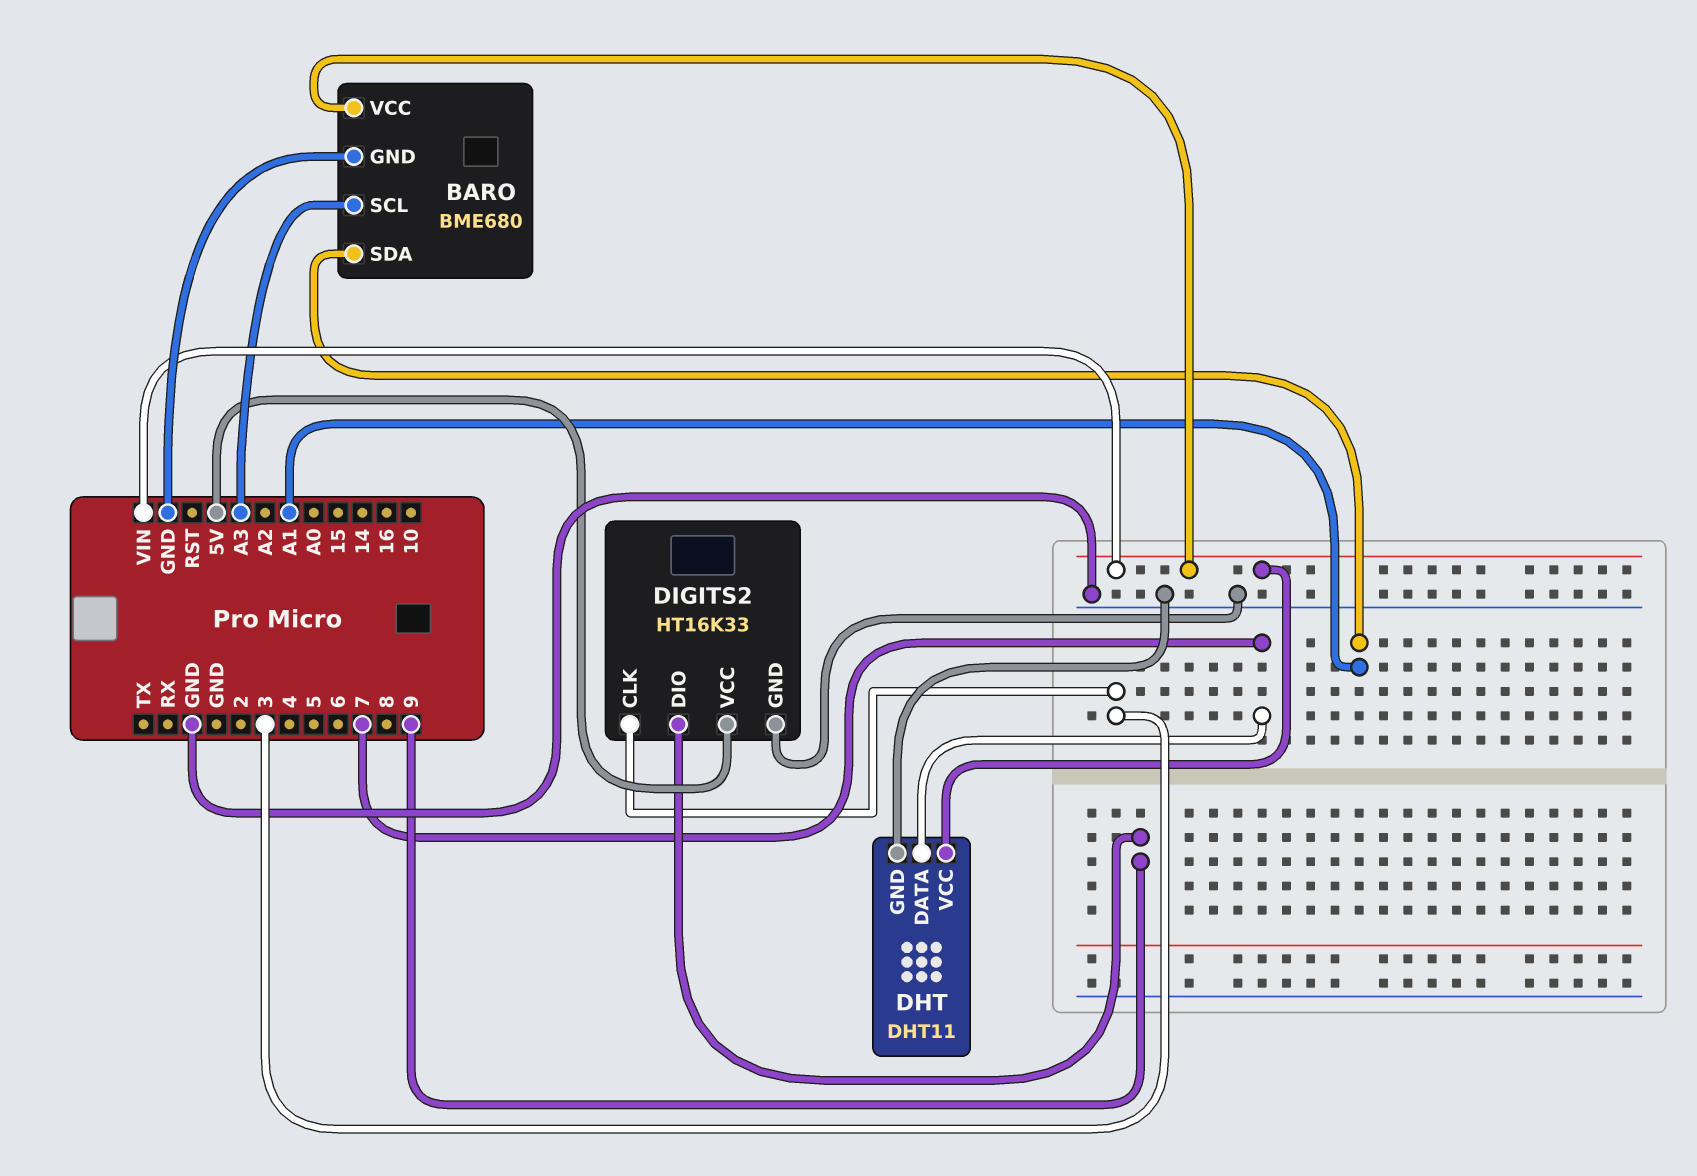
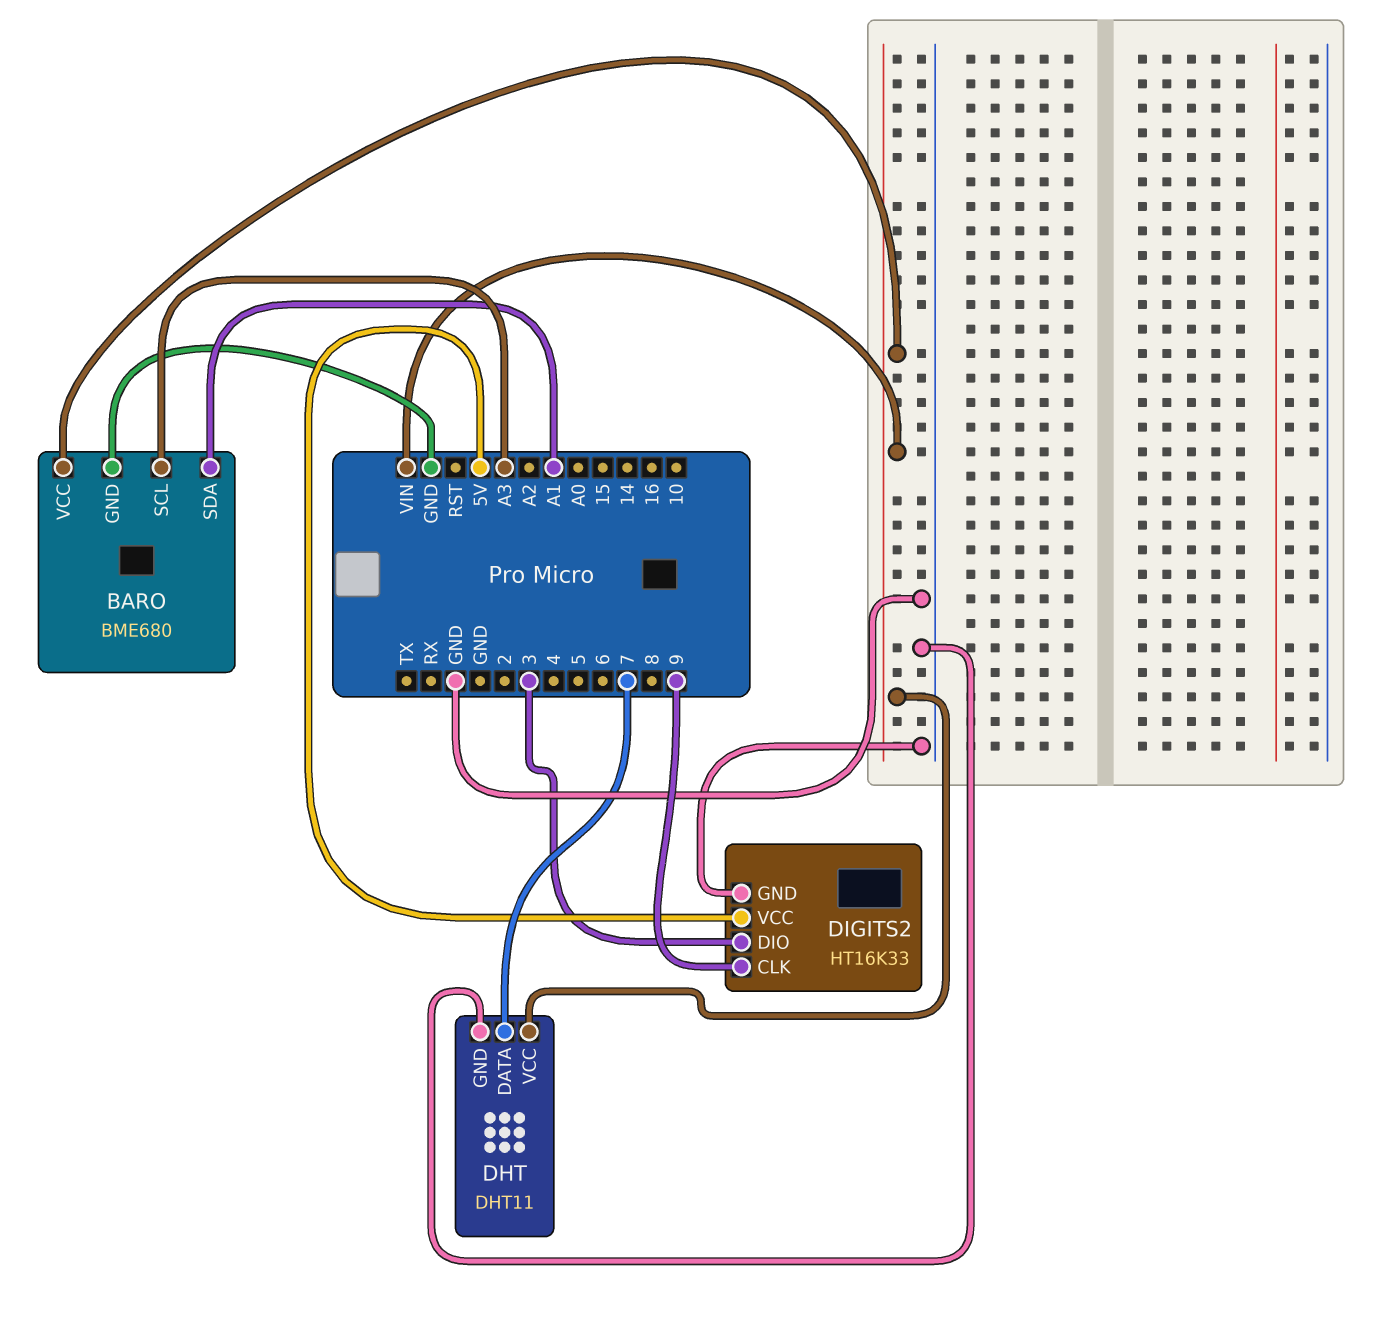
DIGITS2 pin CLK: 3 -> 9
DIGITS2 pin DIO: 9 -> 3

